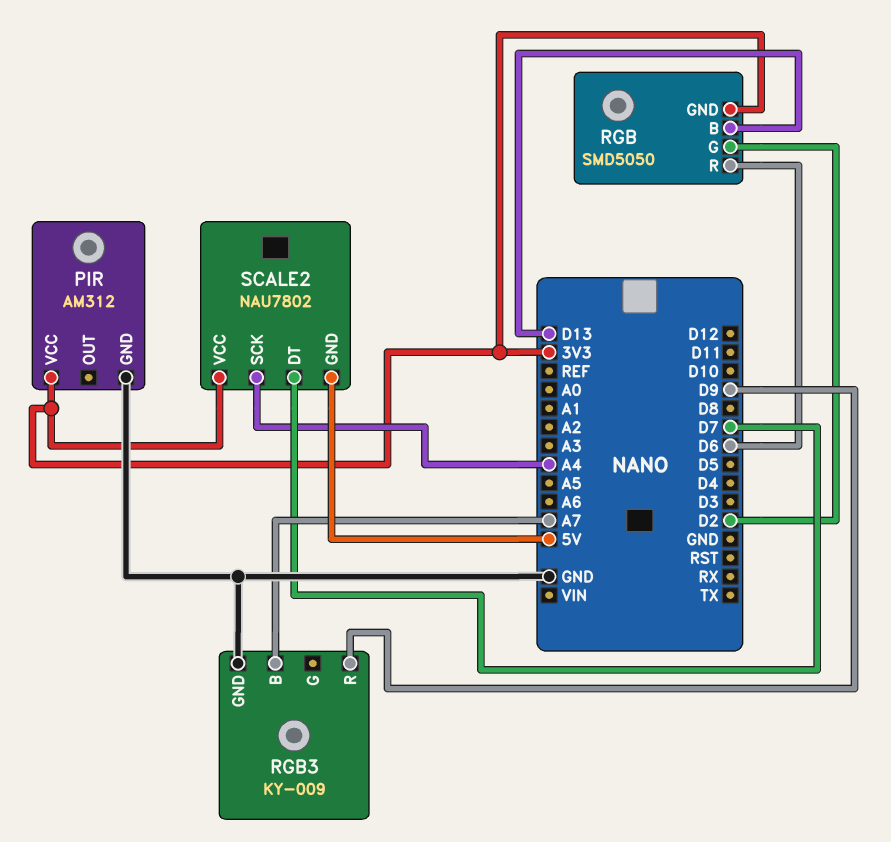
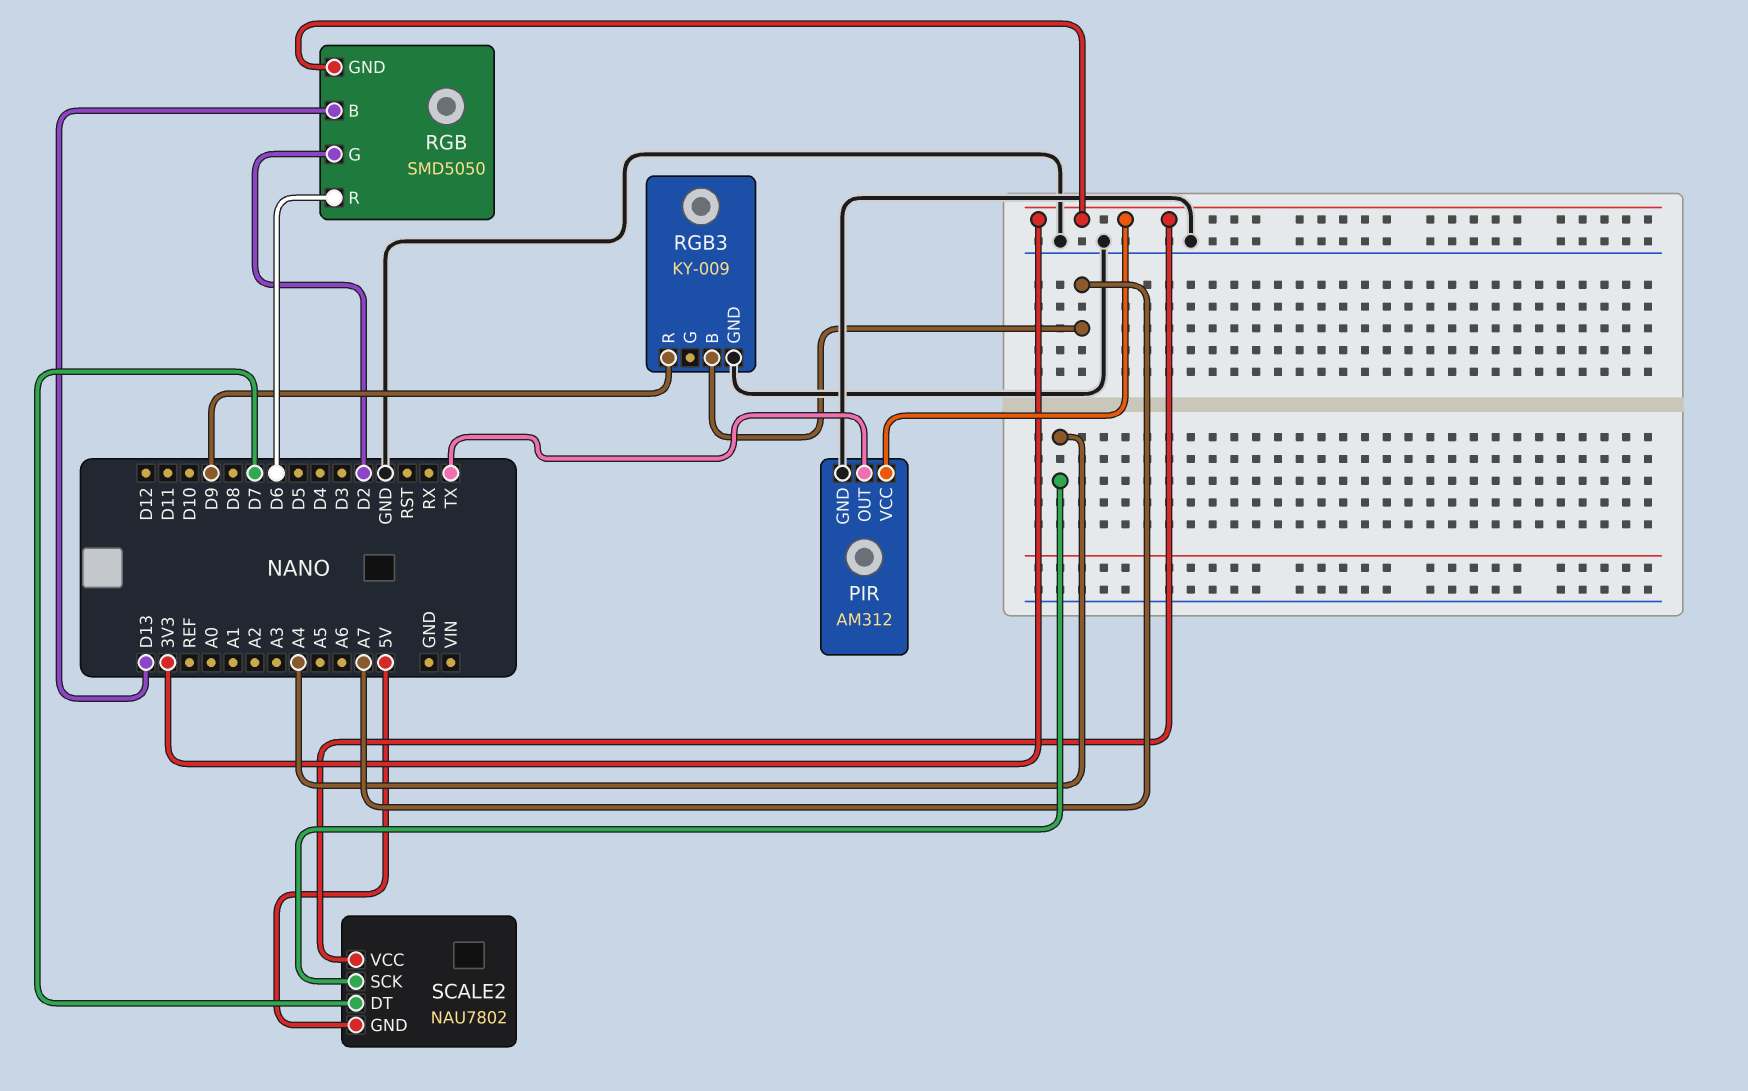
PIR pin OUT: none -> TX

